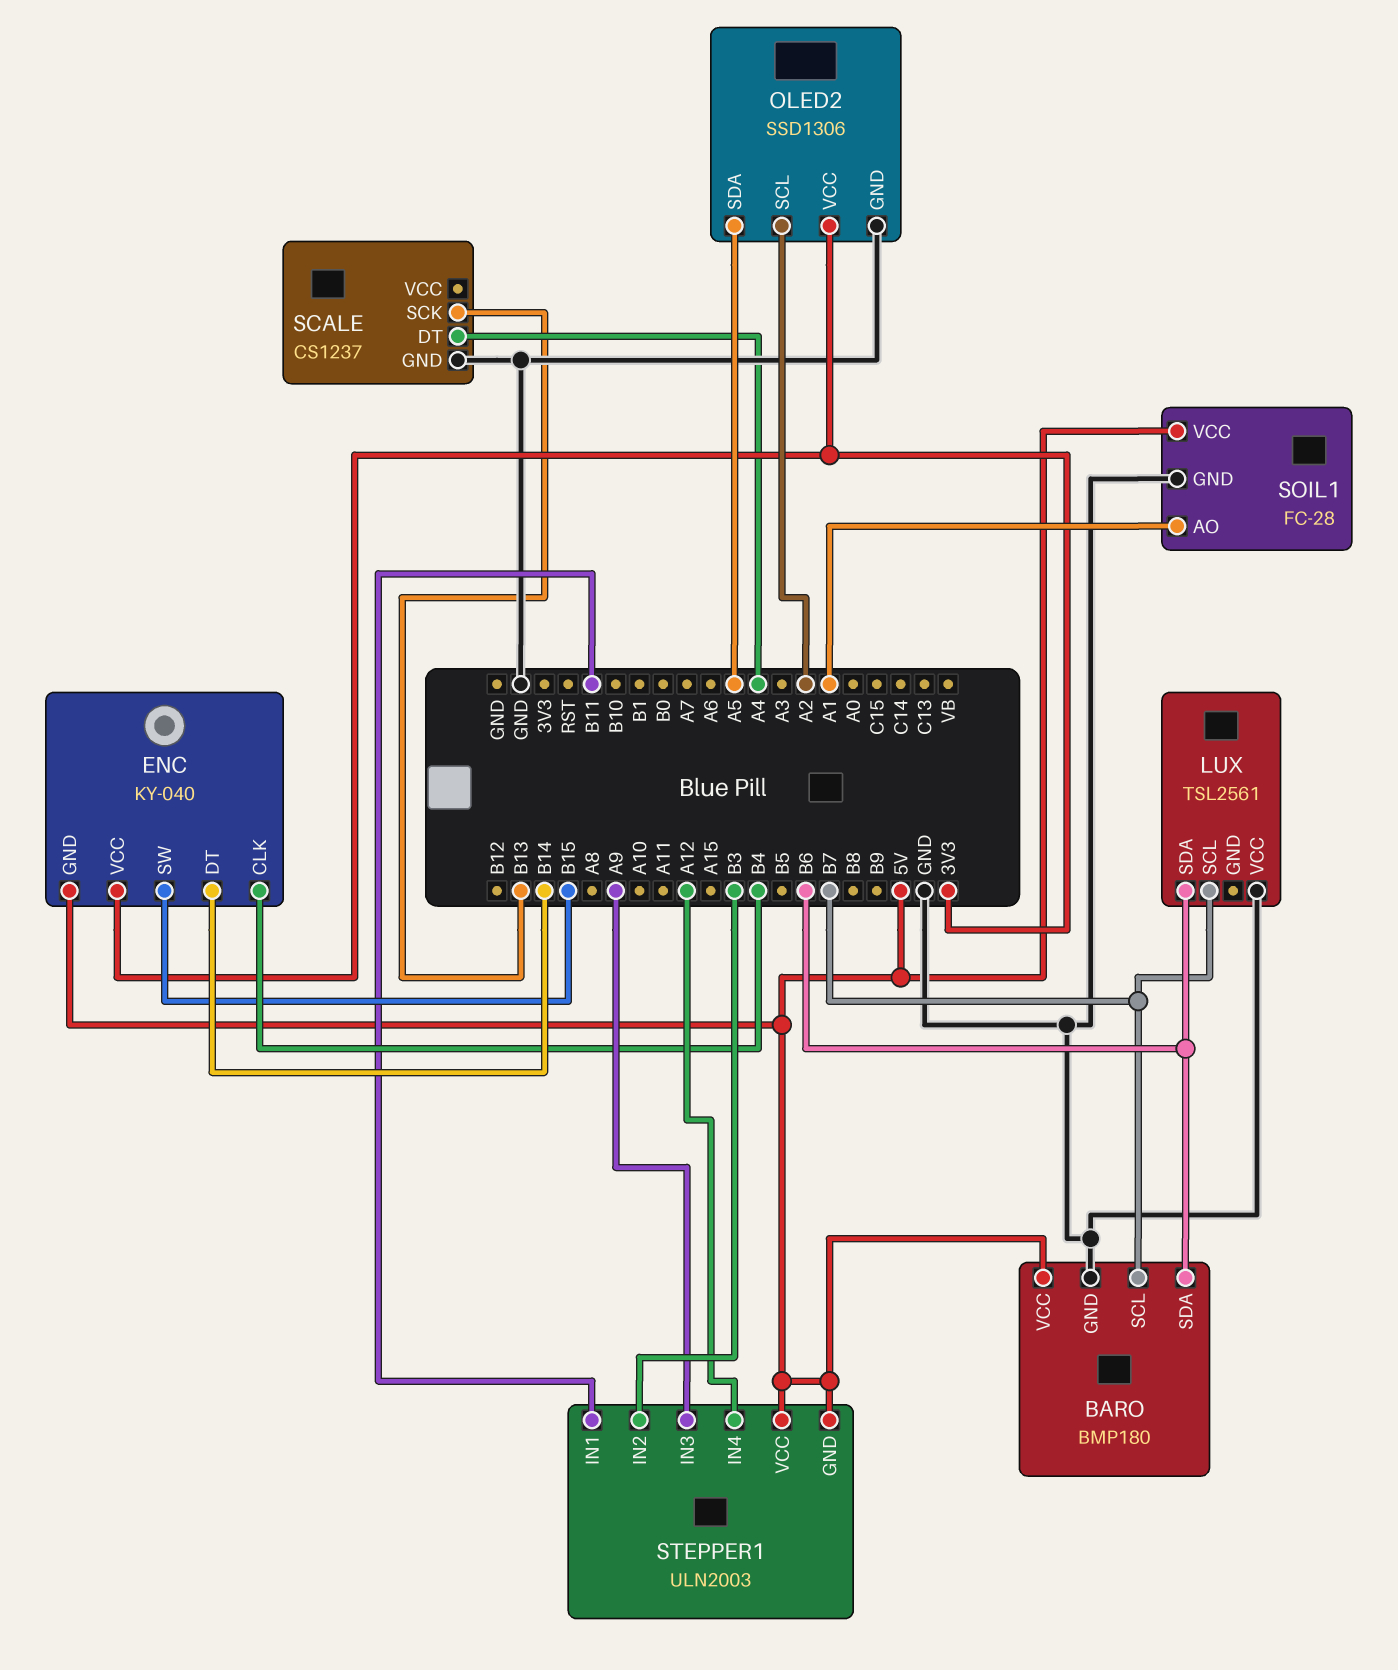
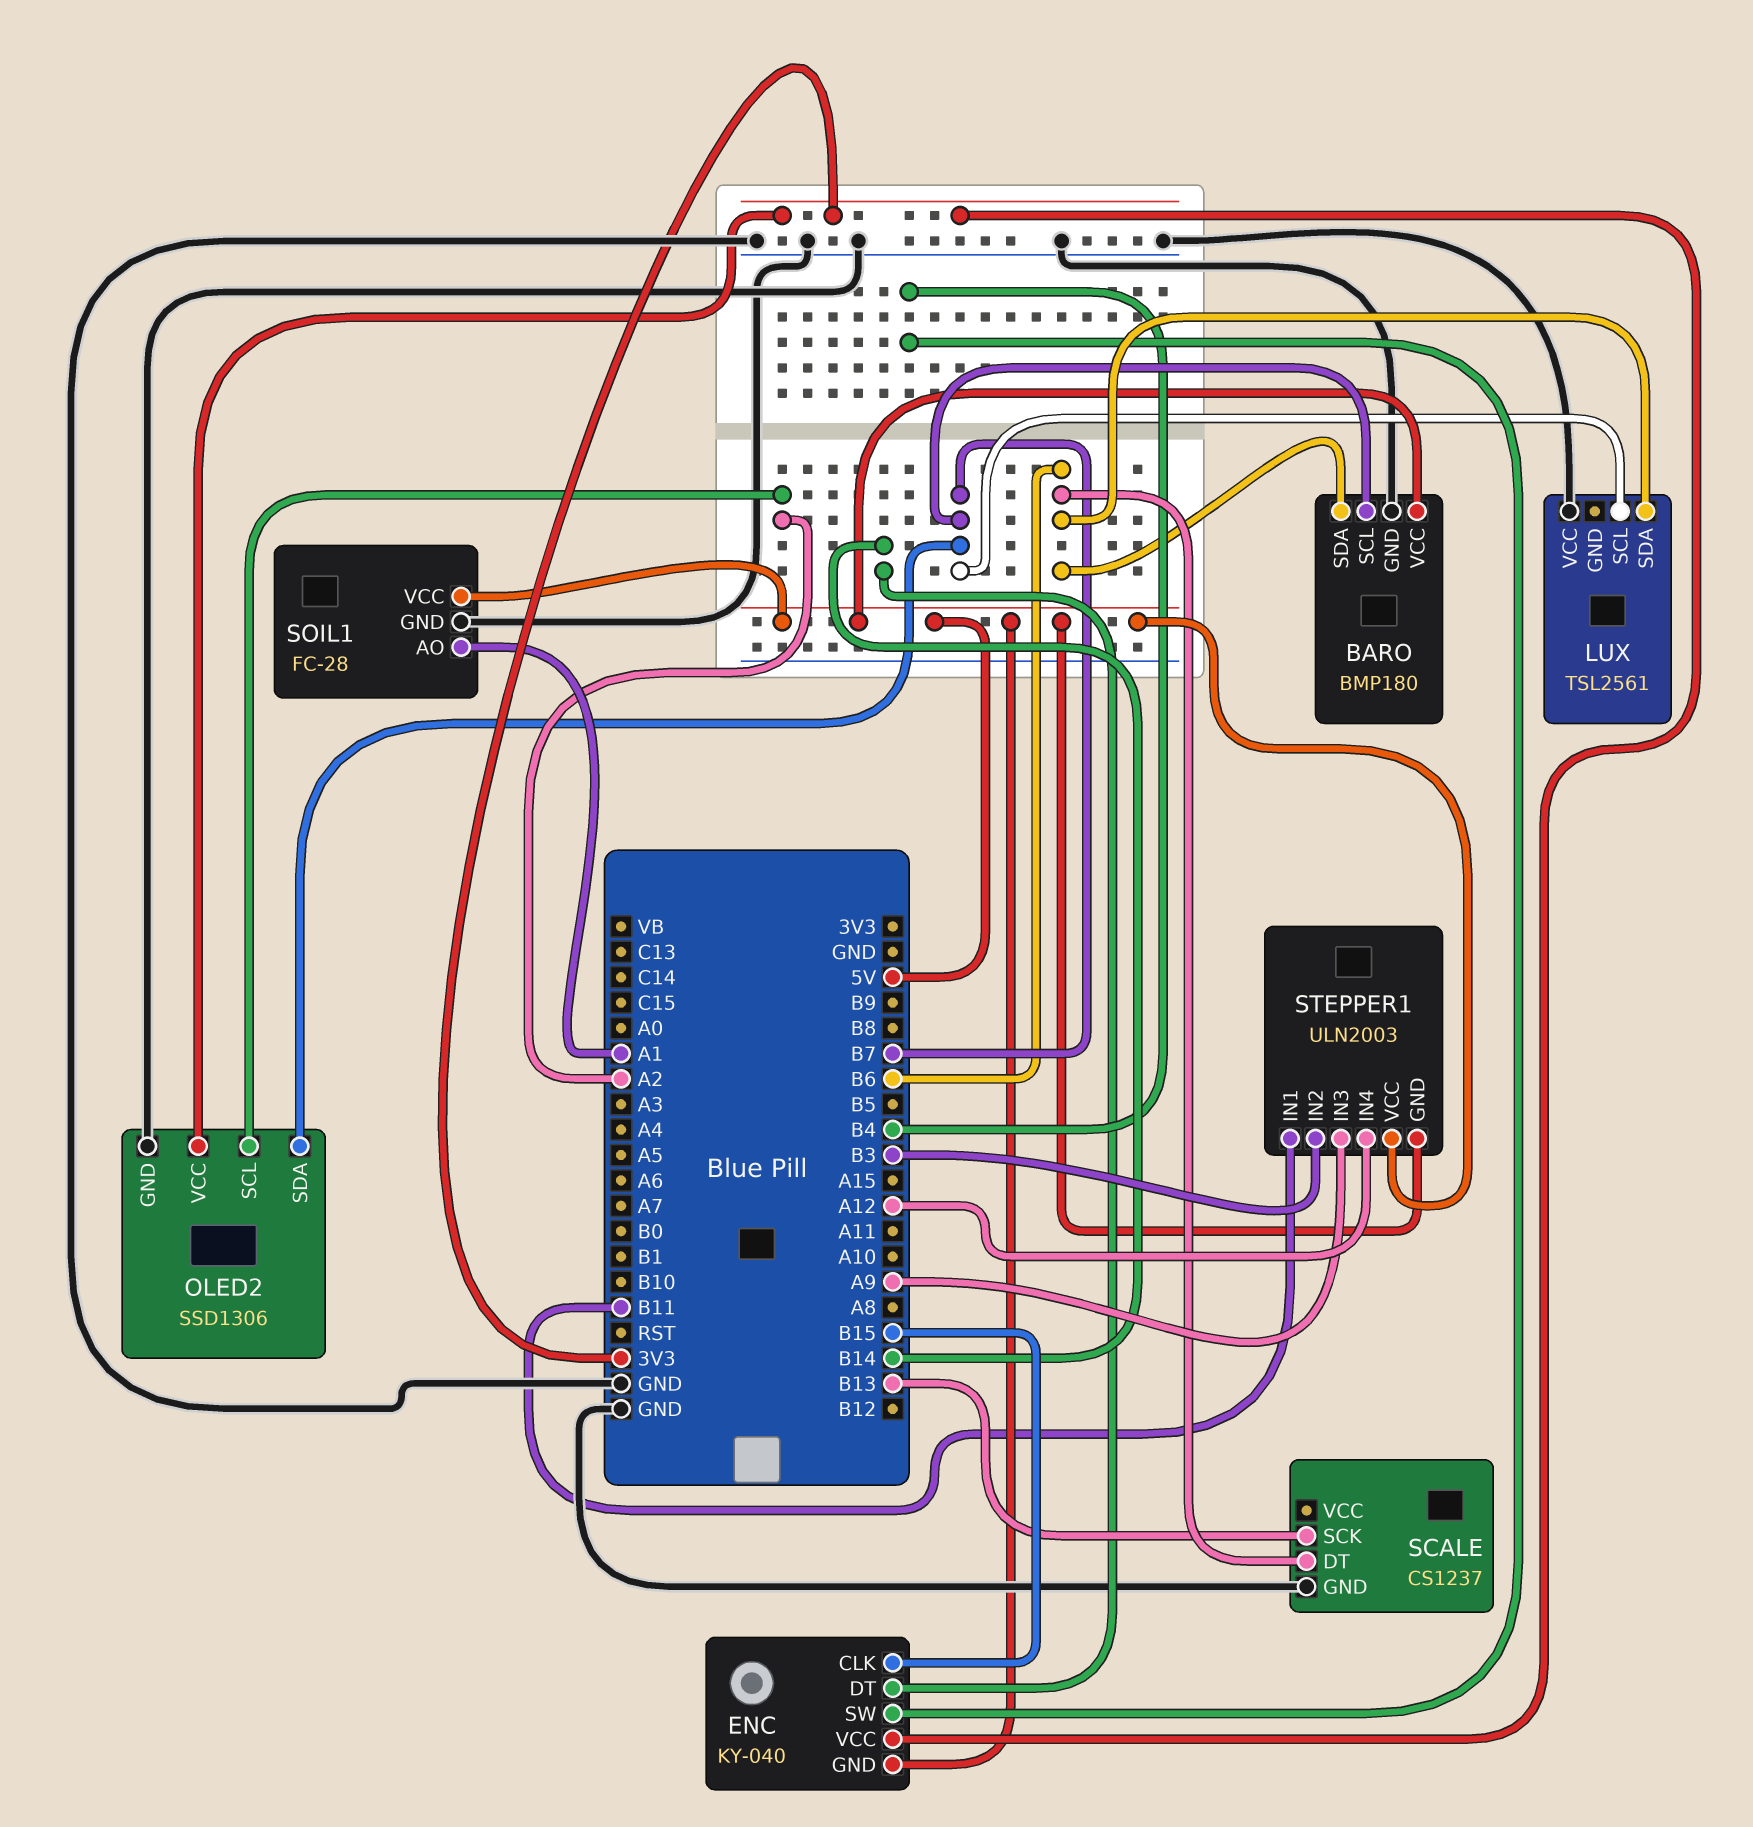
ENC pin CLK: B4 -> B15
ENC pin SW: B15 -> B4
OLED2 pin SDA: A5 -> B7
SCALE pin DT: A4 -> B6

